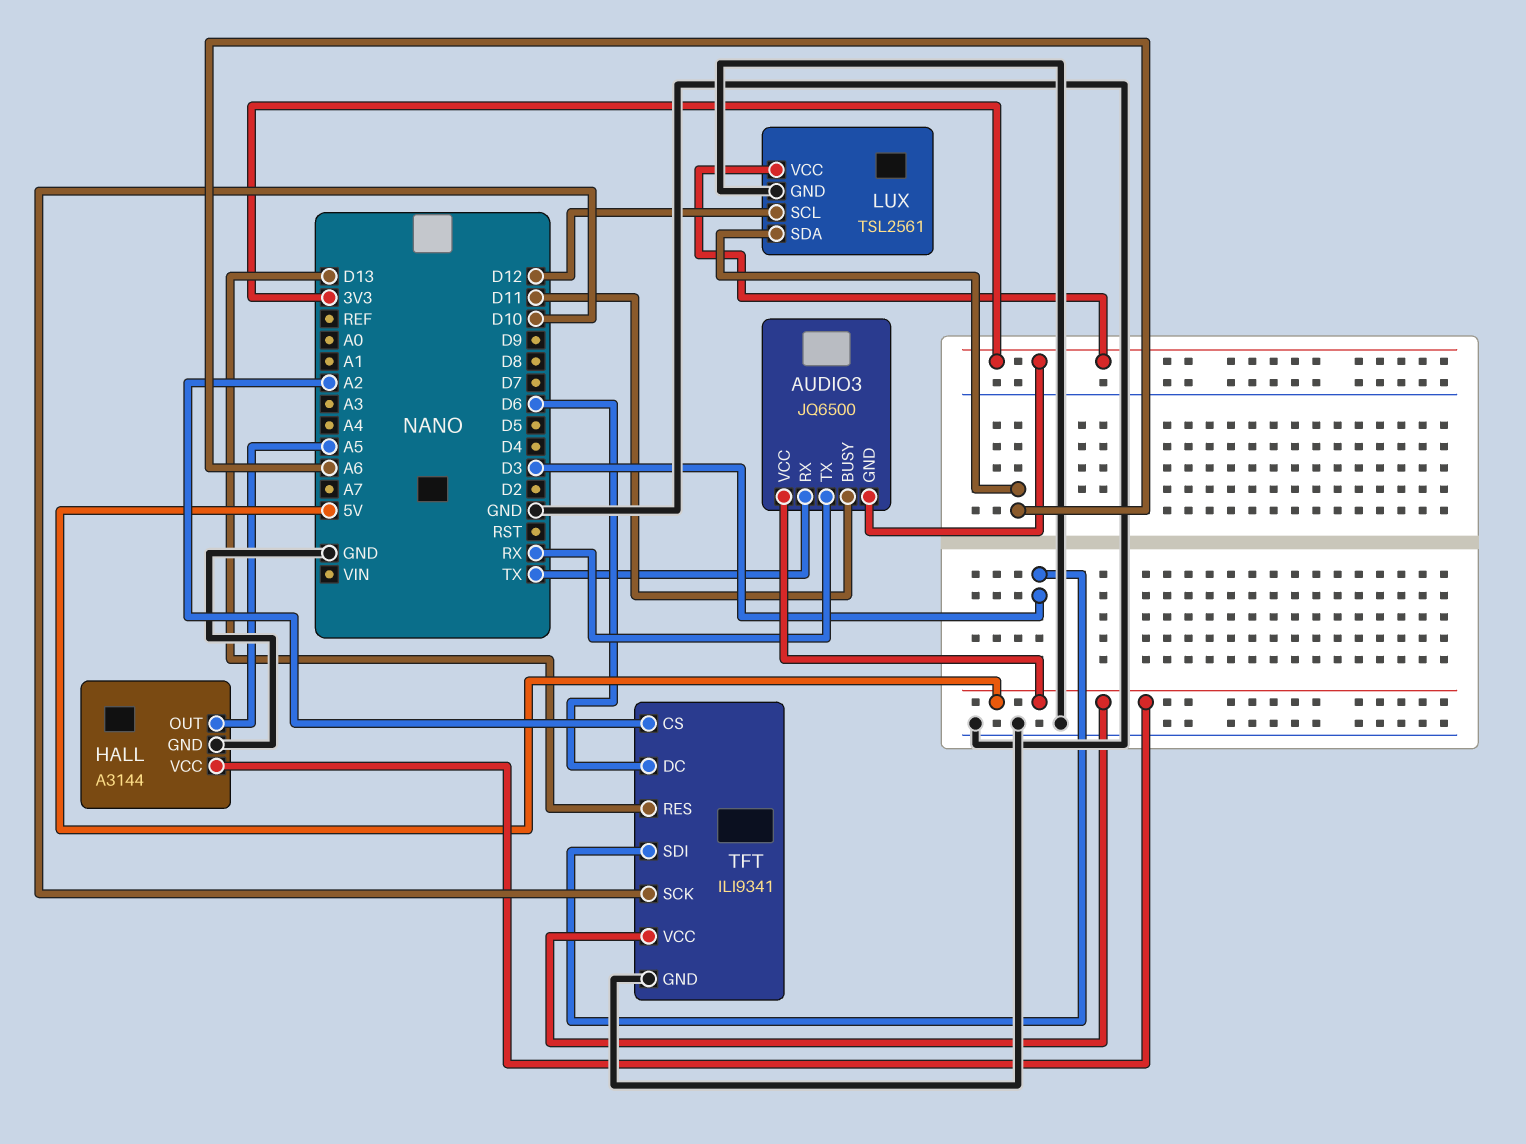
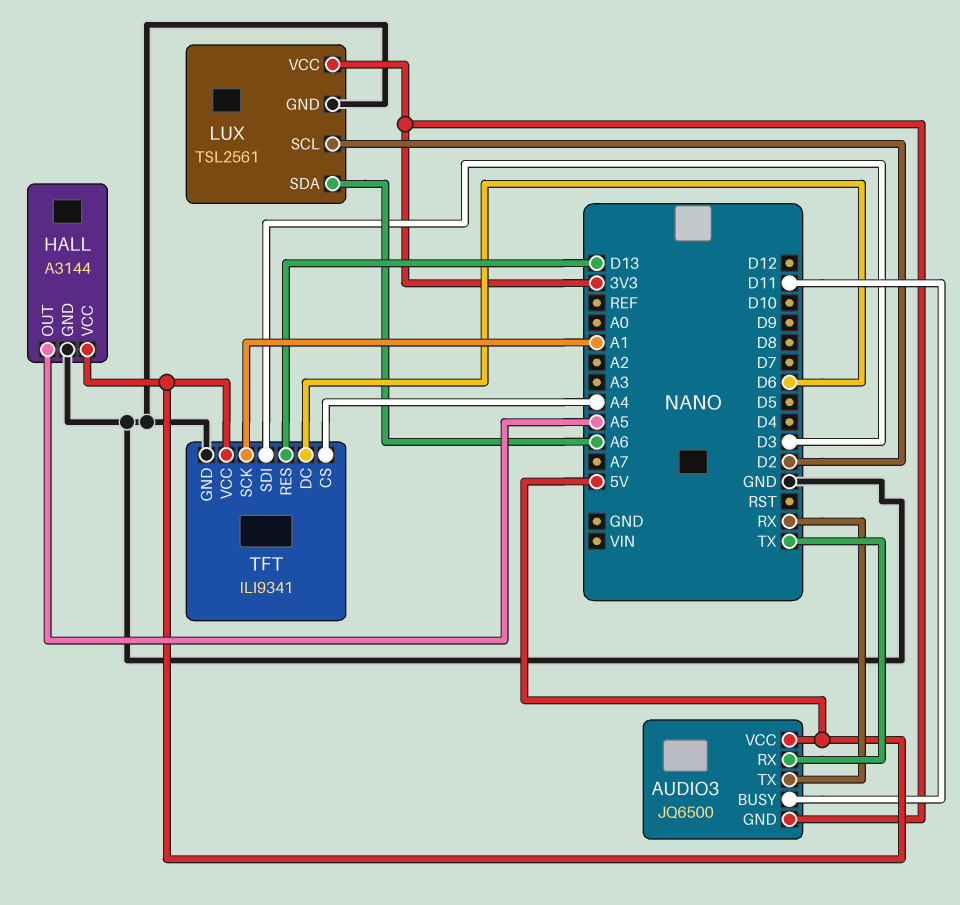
LUX pin SCL: D12 -> D2
TFT pin CS: A2 -> A4
TFT pin SCK: D10 -> A1

